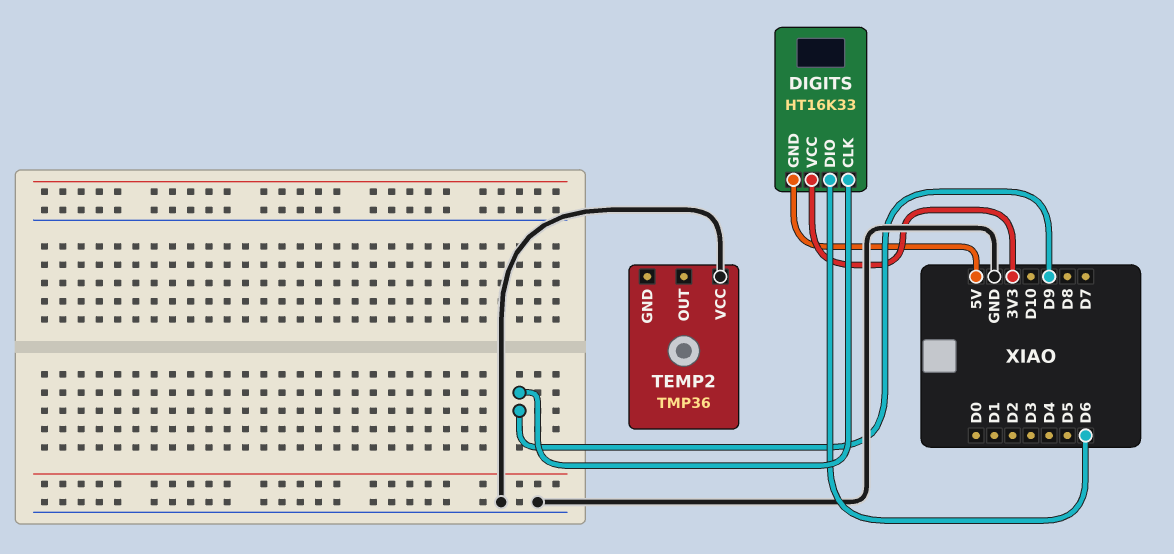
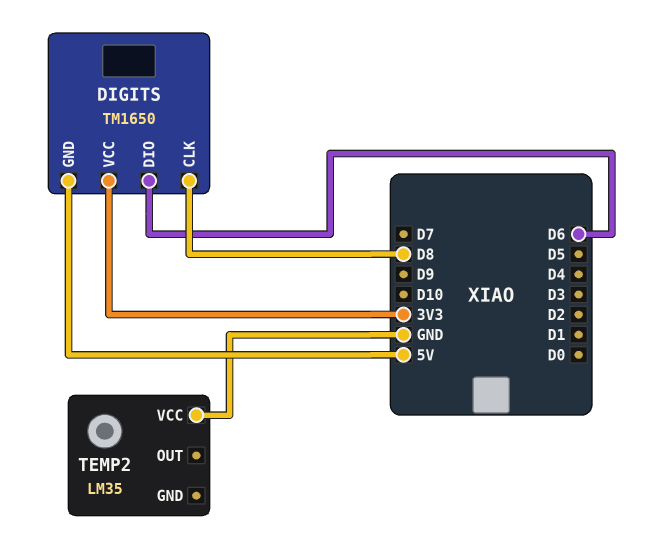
DIGITS: HT16K33 -> TM1650
DIGITS pin CLK: D9 -> D8
TEMP2: TMP36 -> LM35

